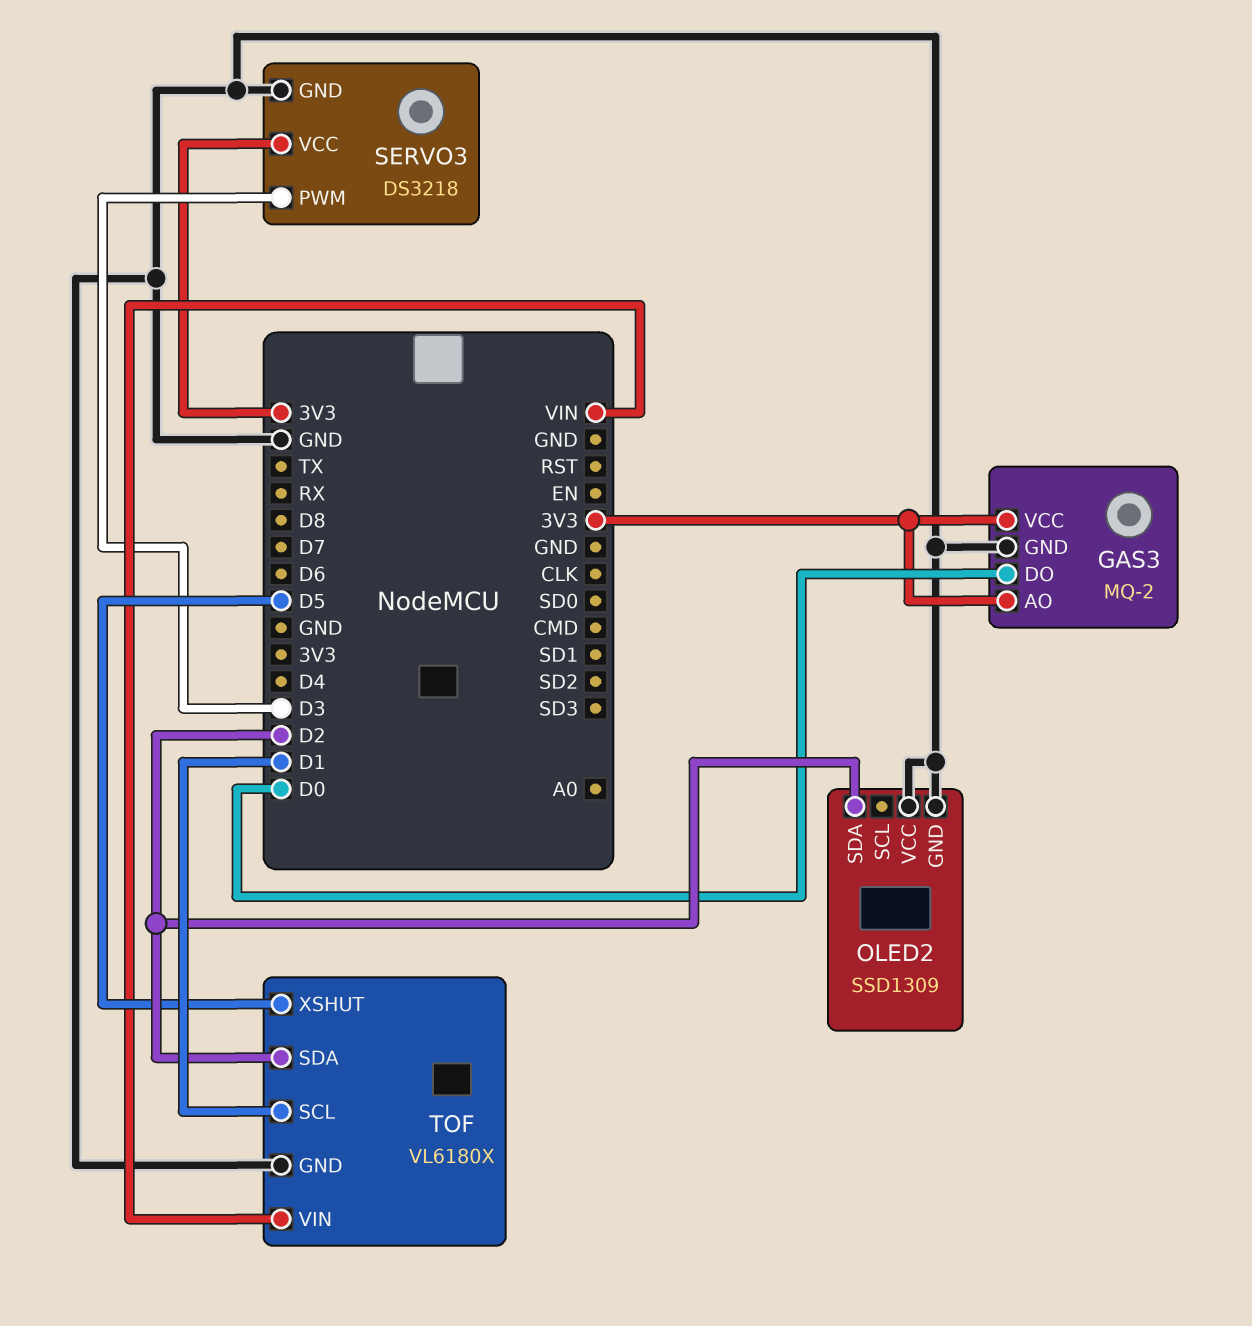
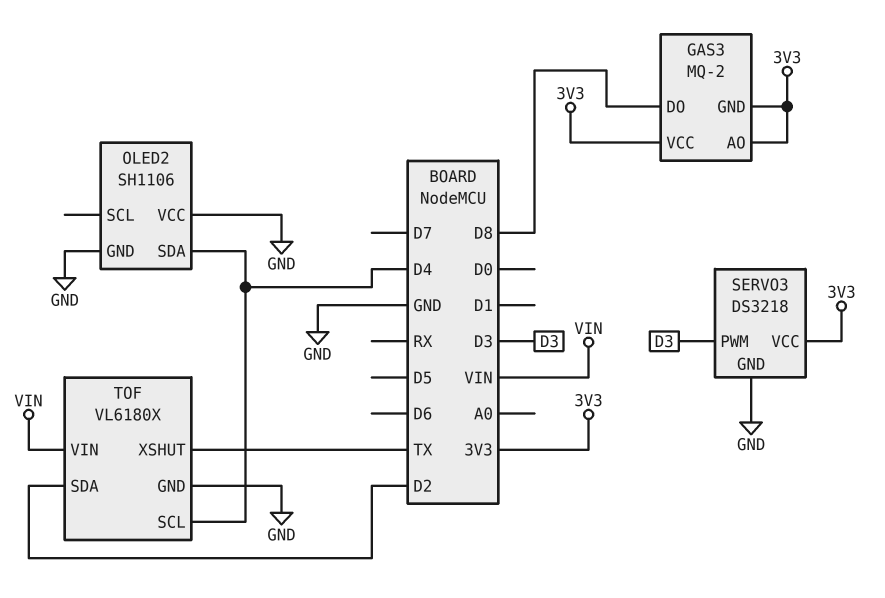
GAS3 pin DO: D0 -> D8
GAS3 pin GND: GND -> 3V3
OLED2: SSD1309 -> SH1106
OLED2 pin SDA: D2 -> D4
TOF pin SCL: D1 -> D4
TOF pin XSHUT: D5 -> TX

